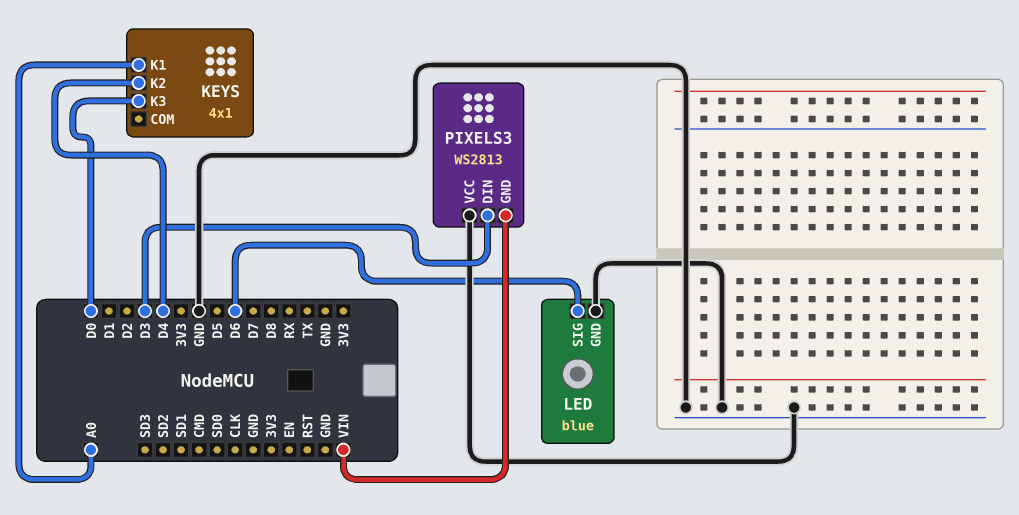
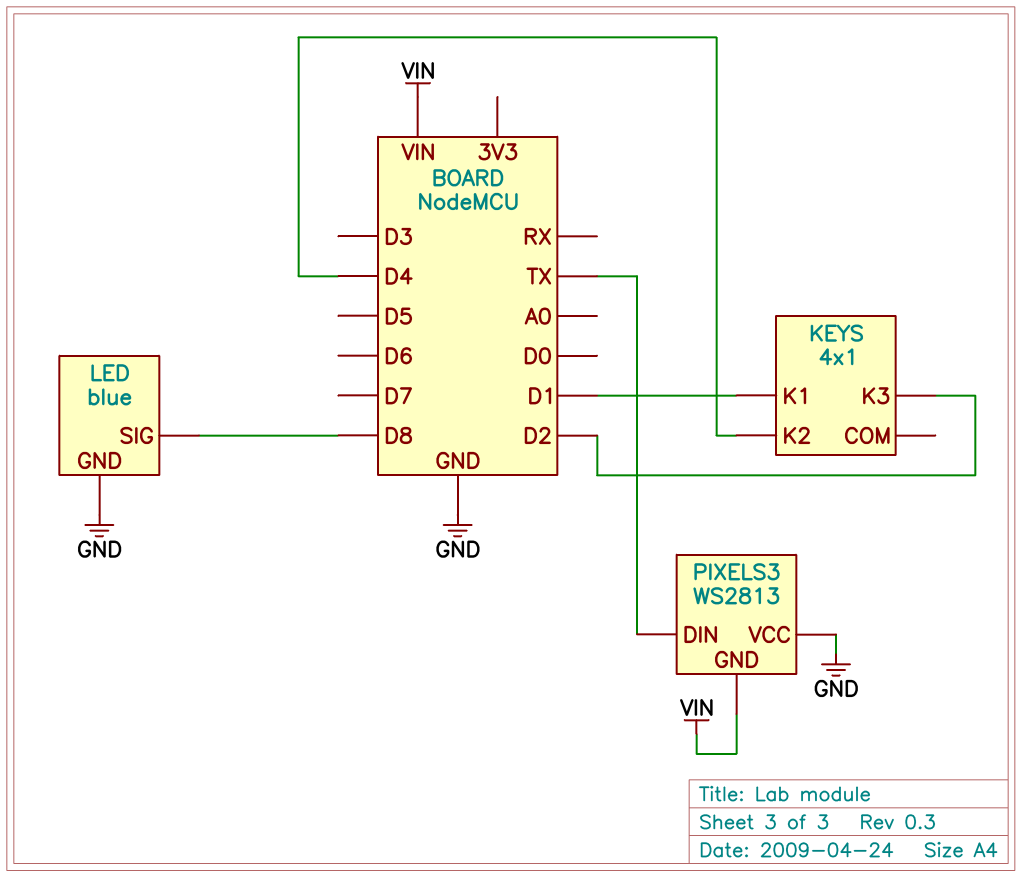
KEYS pin K1: A0 -> D1
KEYS pin K3: D0 -> D2
LED pin SIG: D6 -> D8
PIXELS3 pin DIN: D3 -> TX

